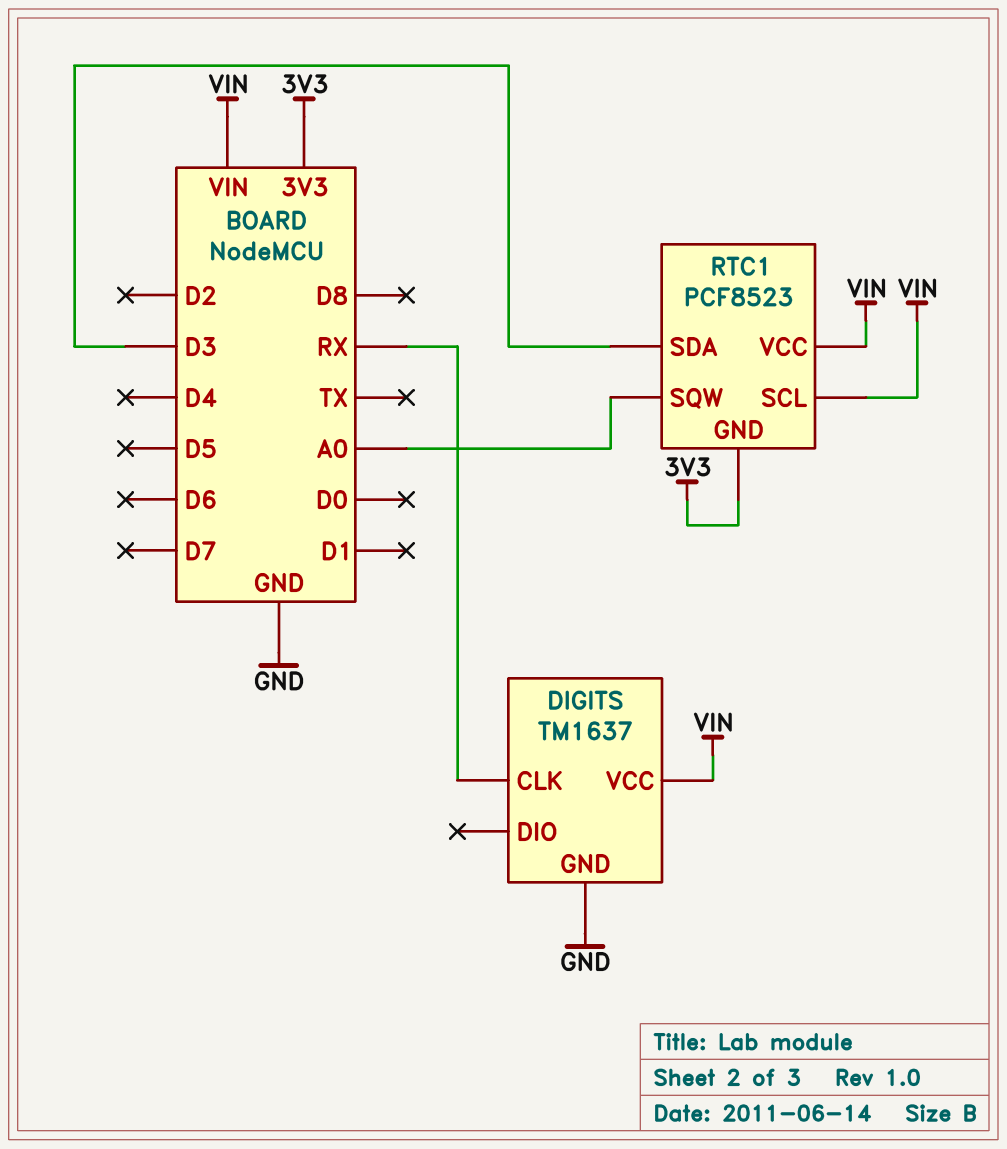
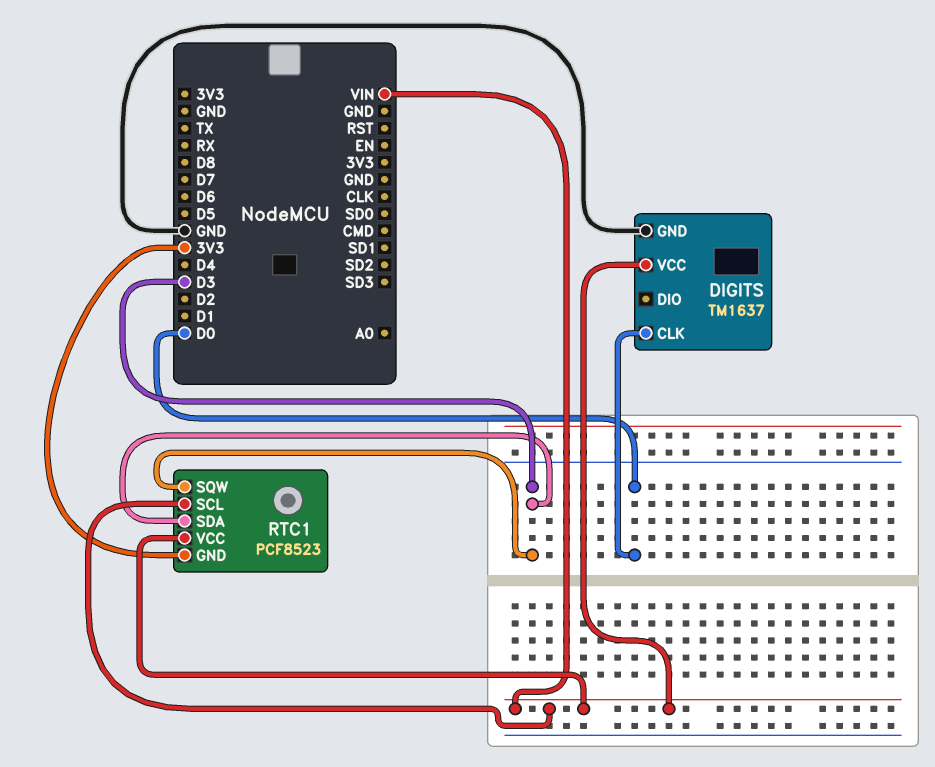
DIGITS pin CLK: RX -> D0
RTC1 pin SQW: A0 -> D3

